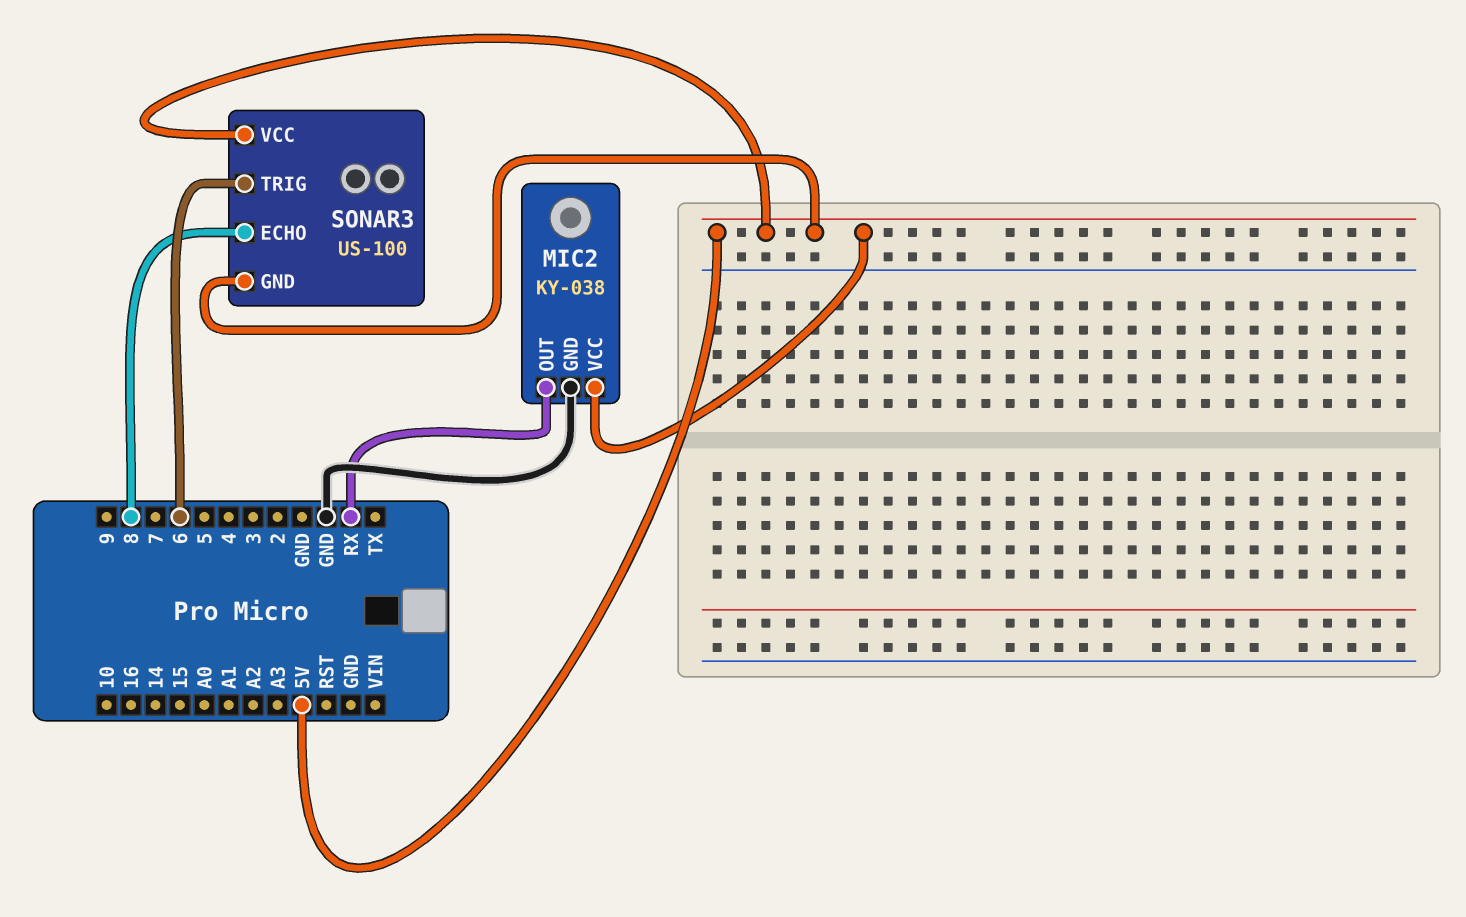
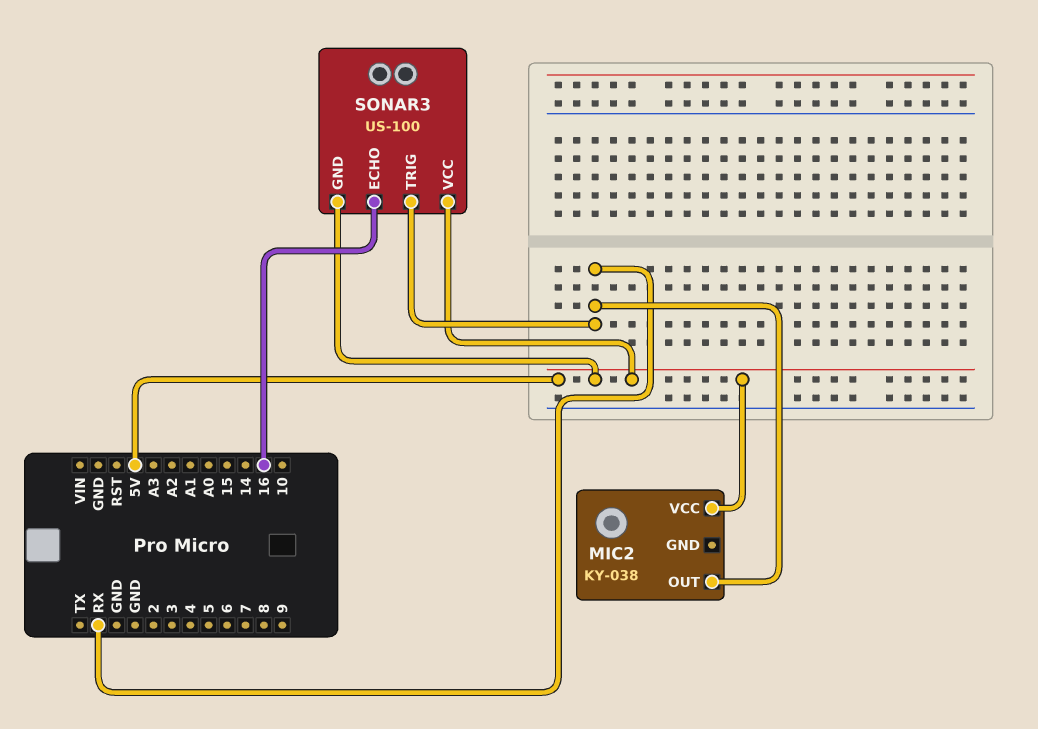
MIC2 pin GND: GND -> none
SONAR3 pin ECHO: 8 -> 16
SONAR3 pin TRIG: 6 -> RX

